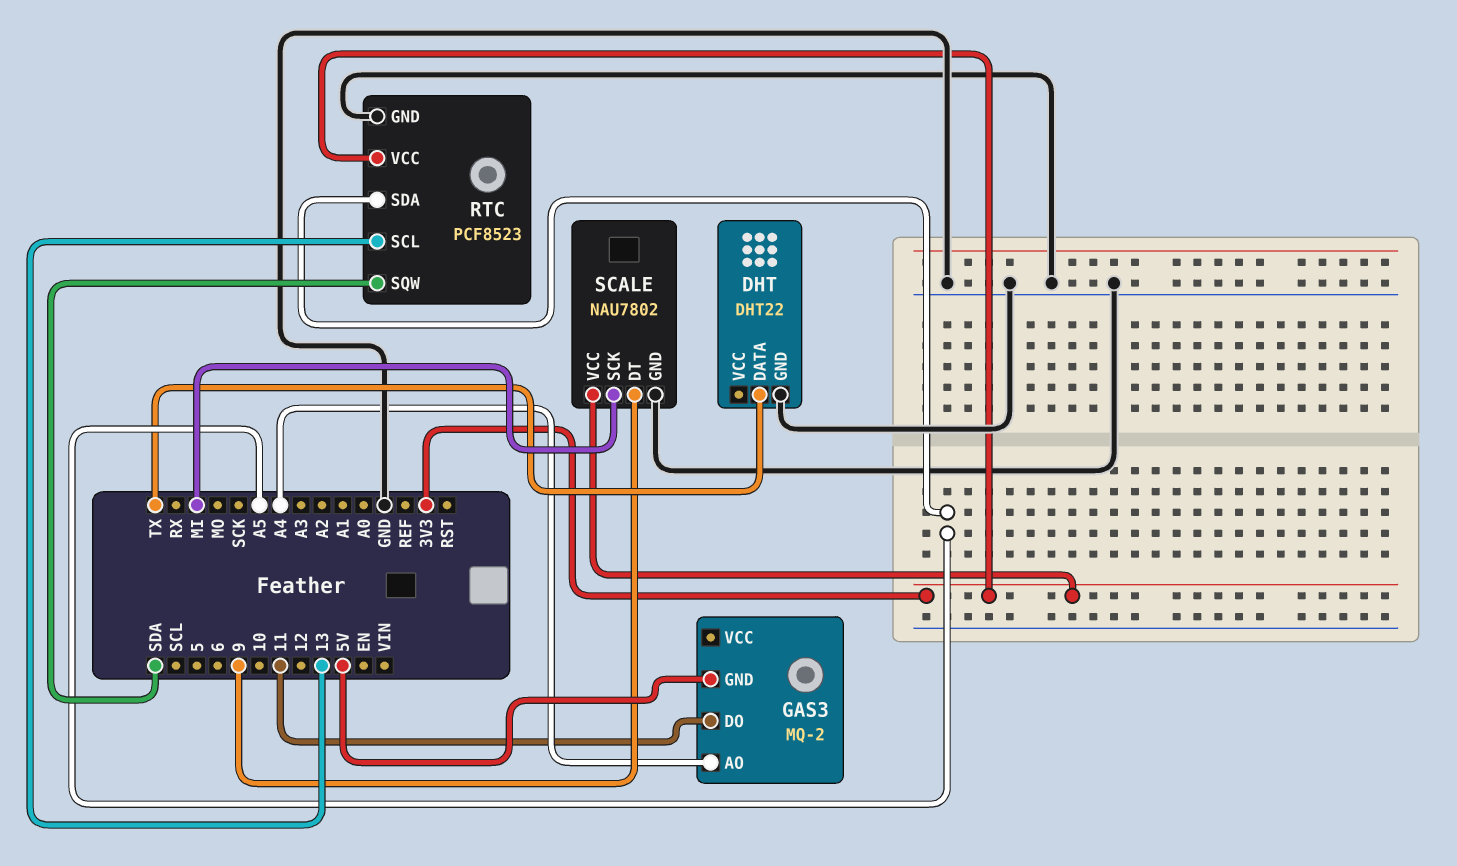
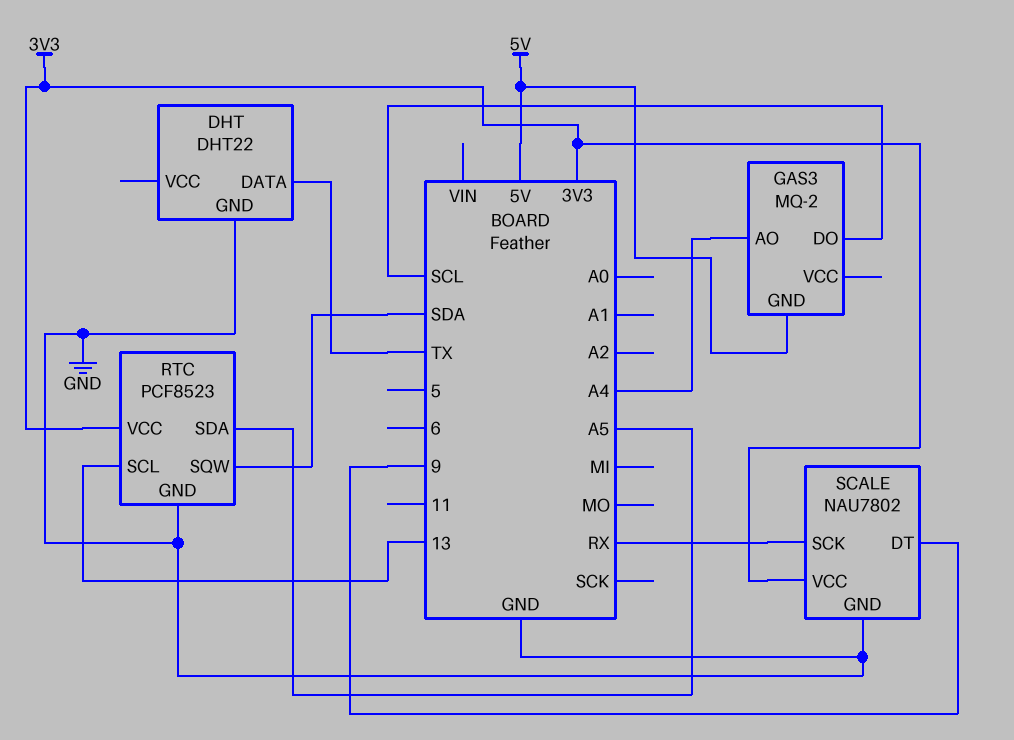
GAS3 pin DO: 11 -> SCL
SCALE pin SCK: MI -> RX

